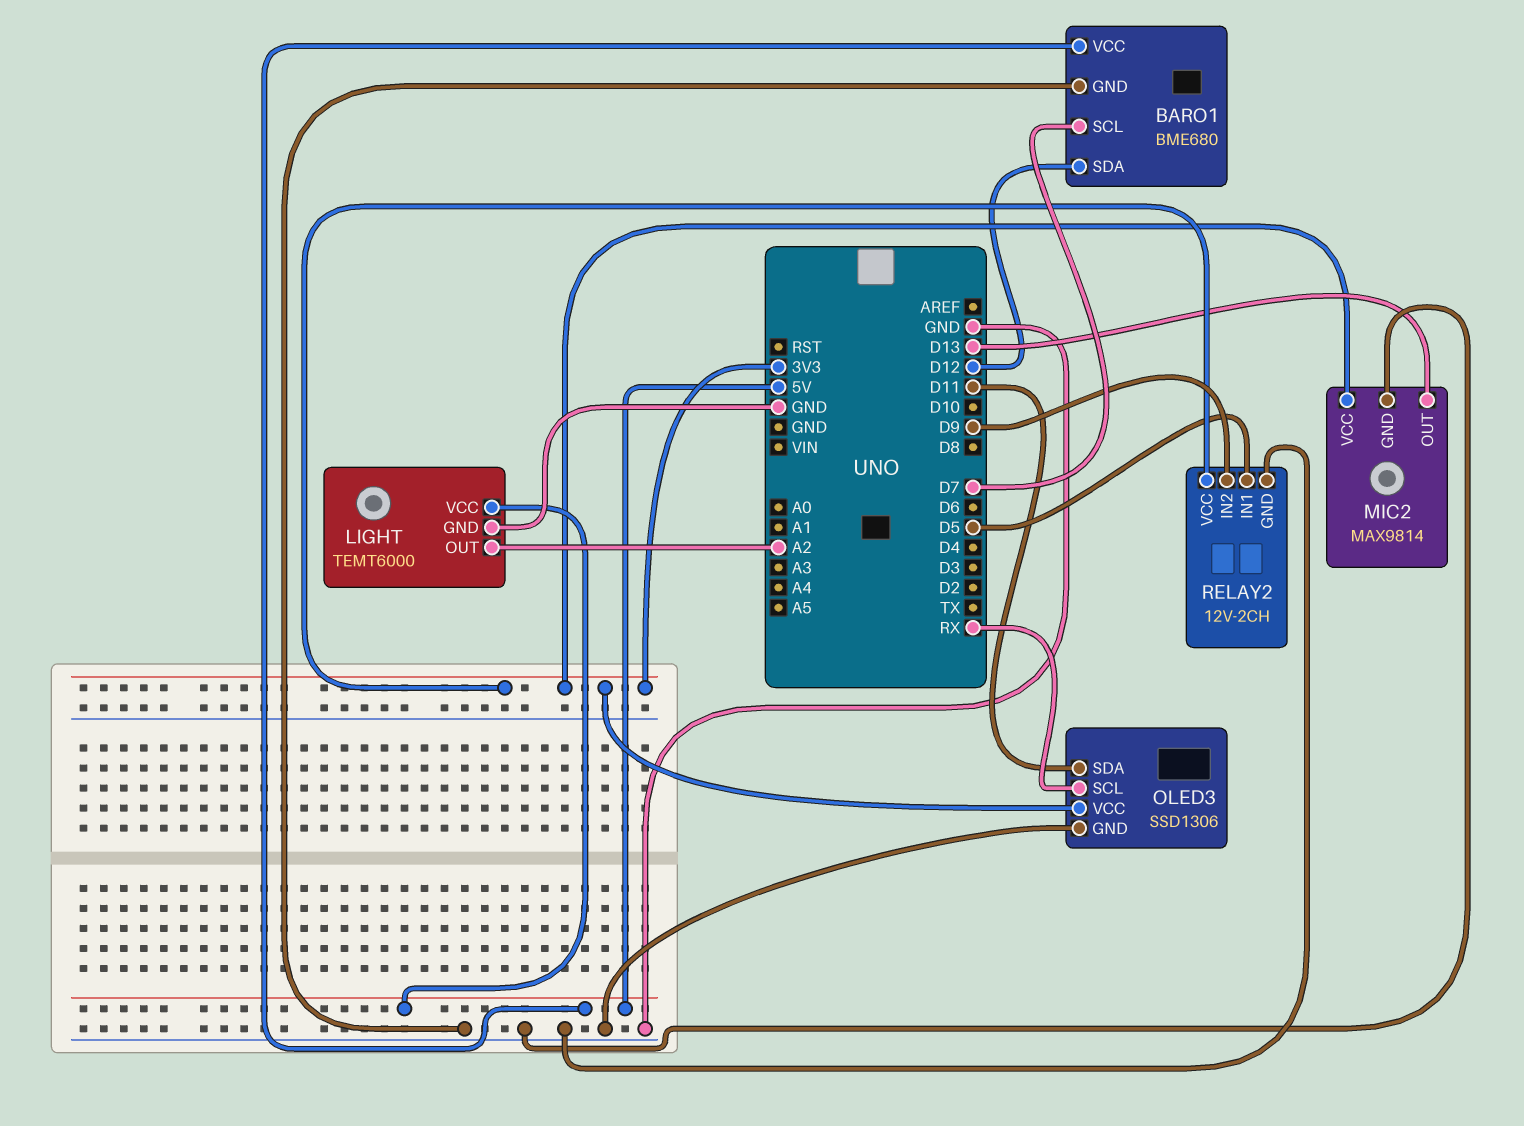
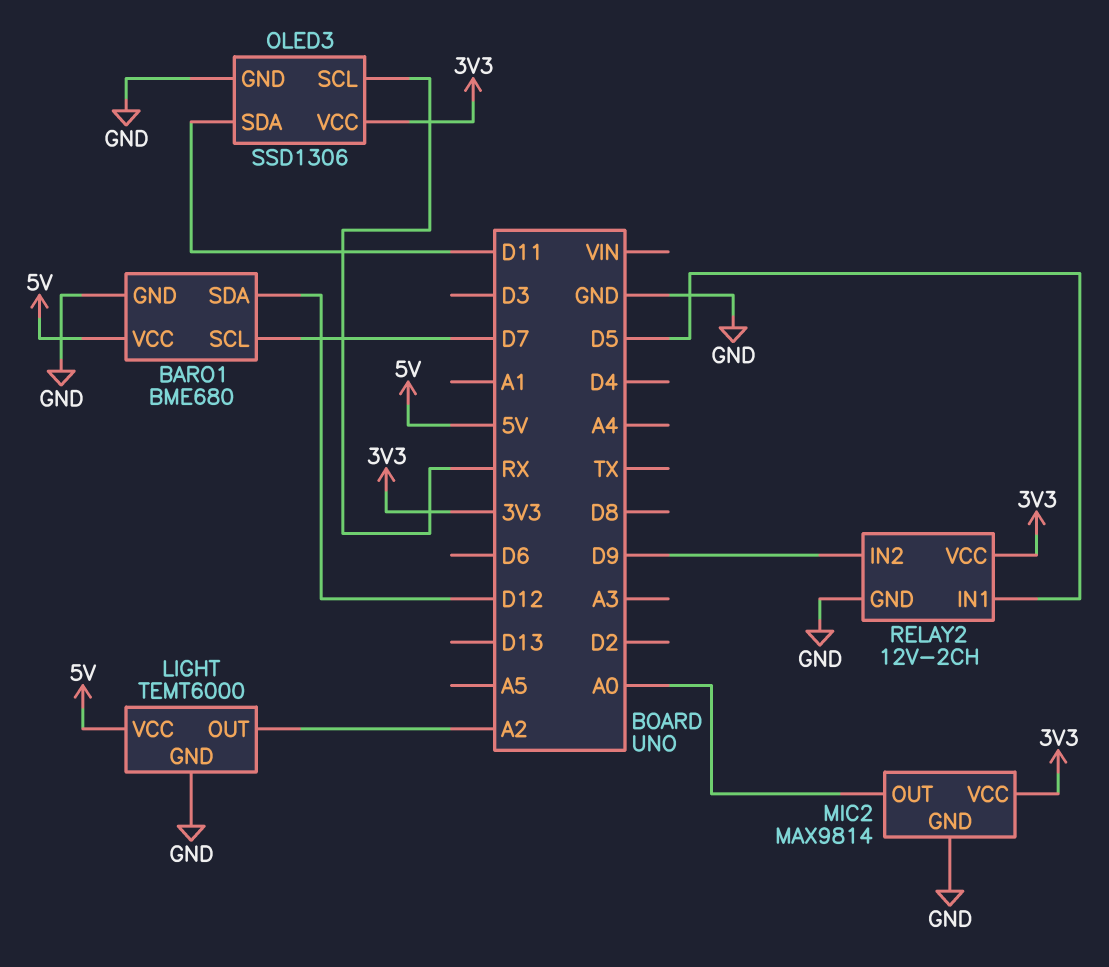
MIC2 pin OUT: D13 -> A0

